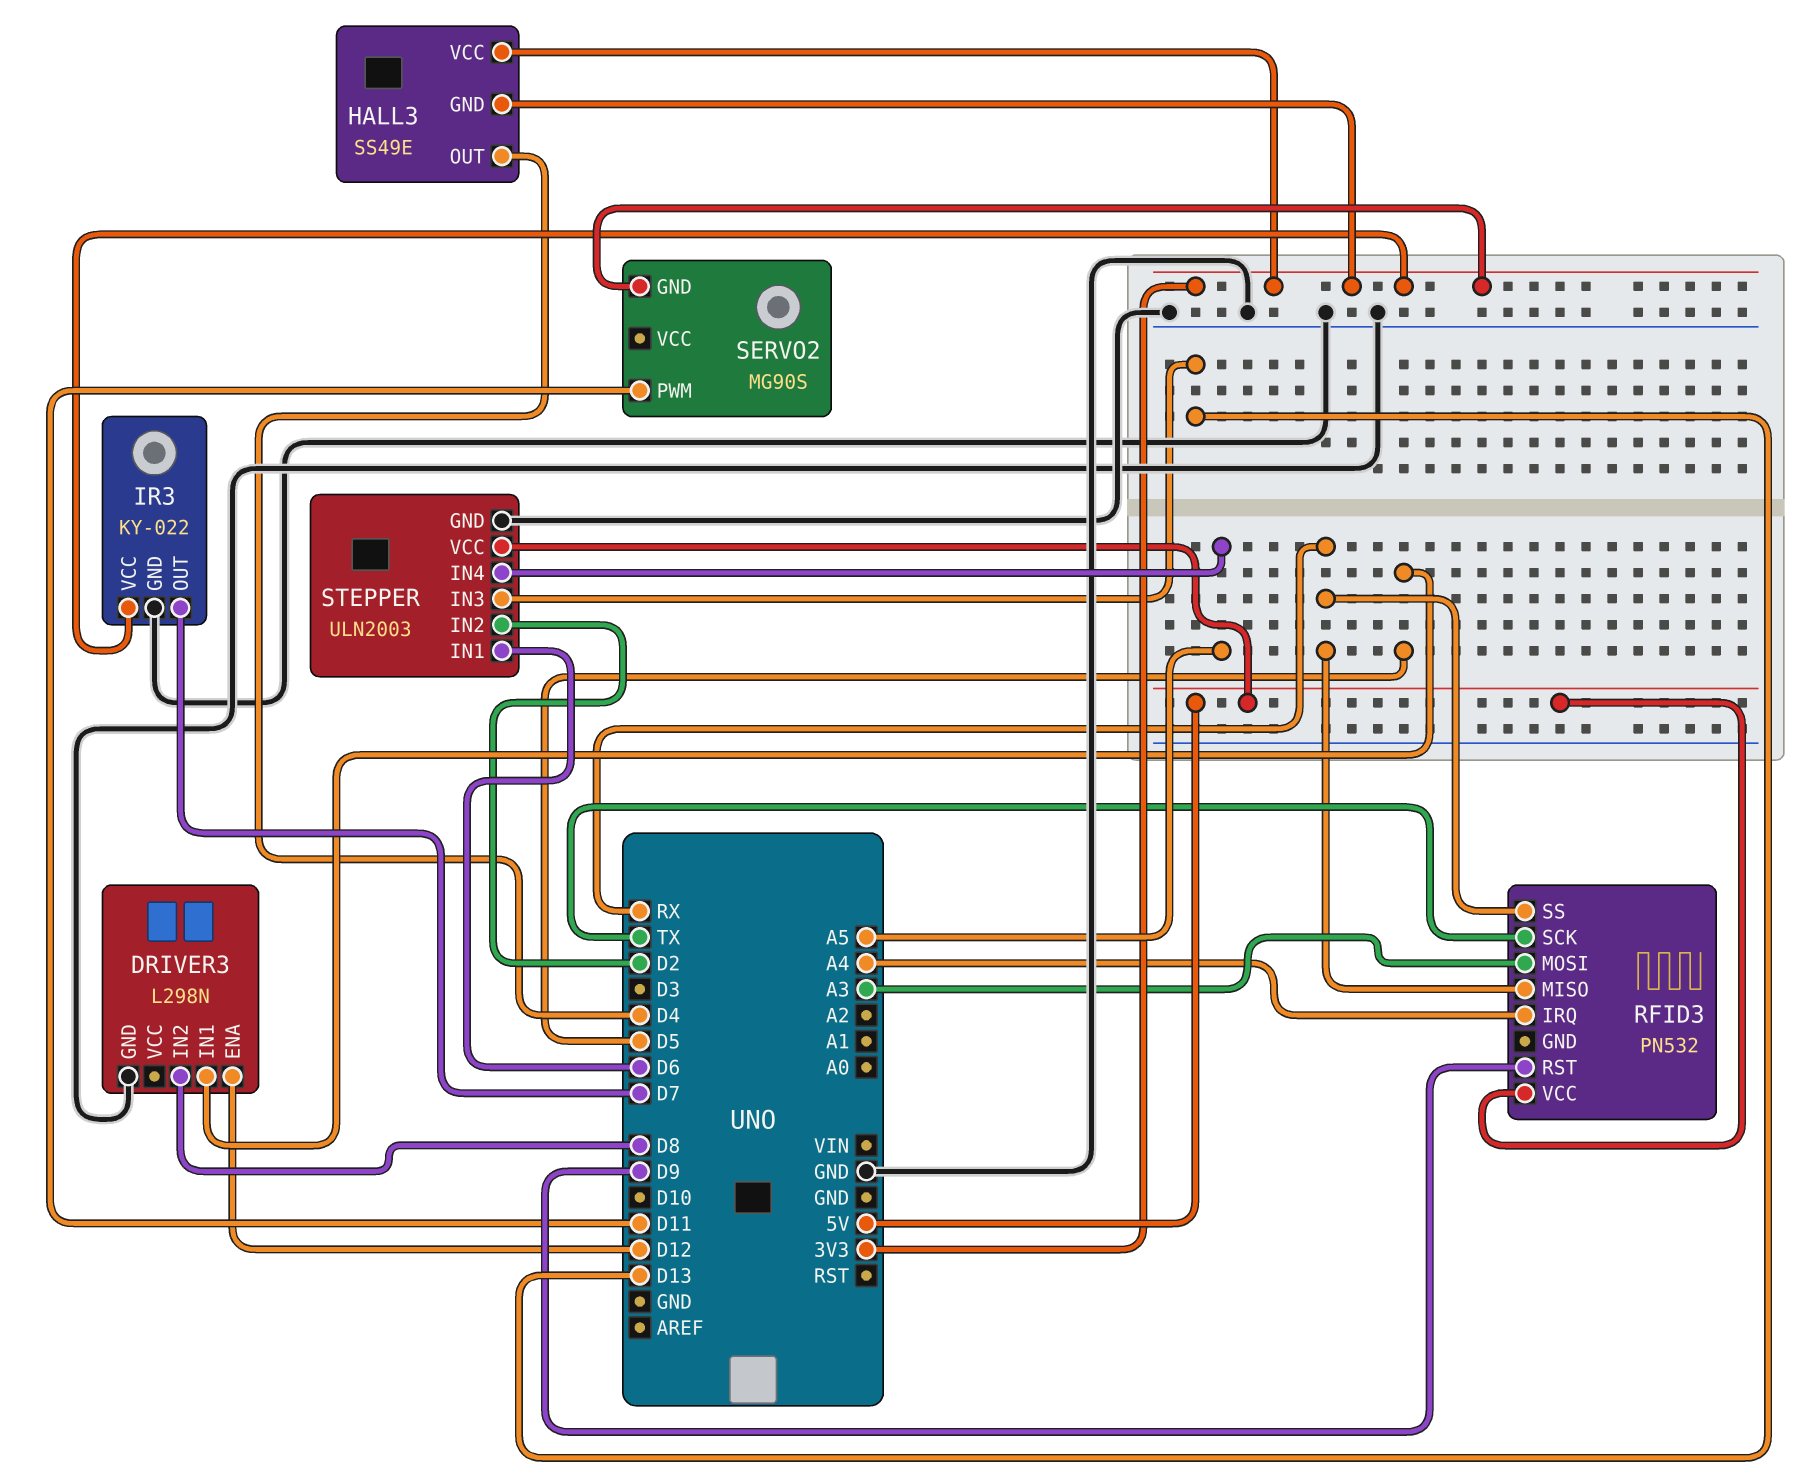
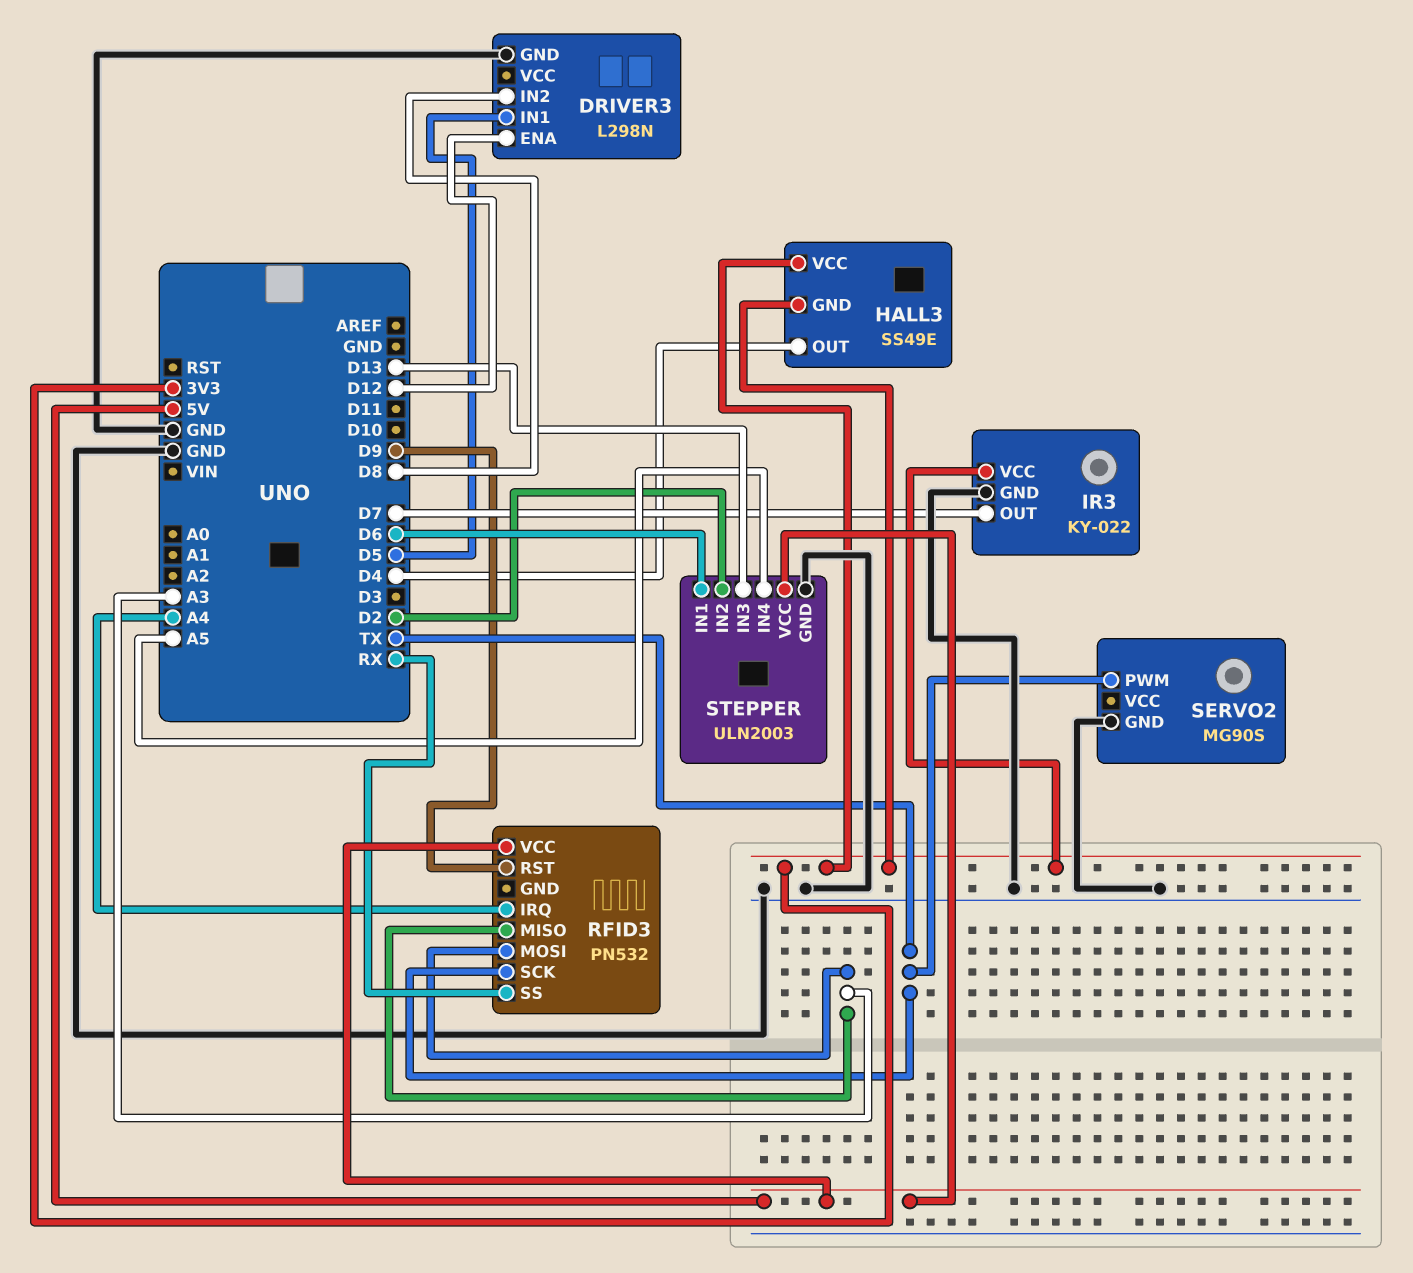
RFID3 pin MISO: RX -> A3
SERVO2 pin GND: 3V3 -> GND
SERVO2 pin PWM: D11 -> TX

